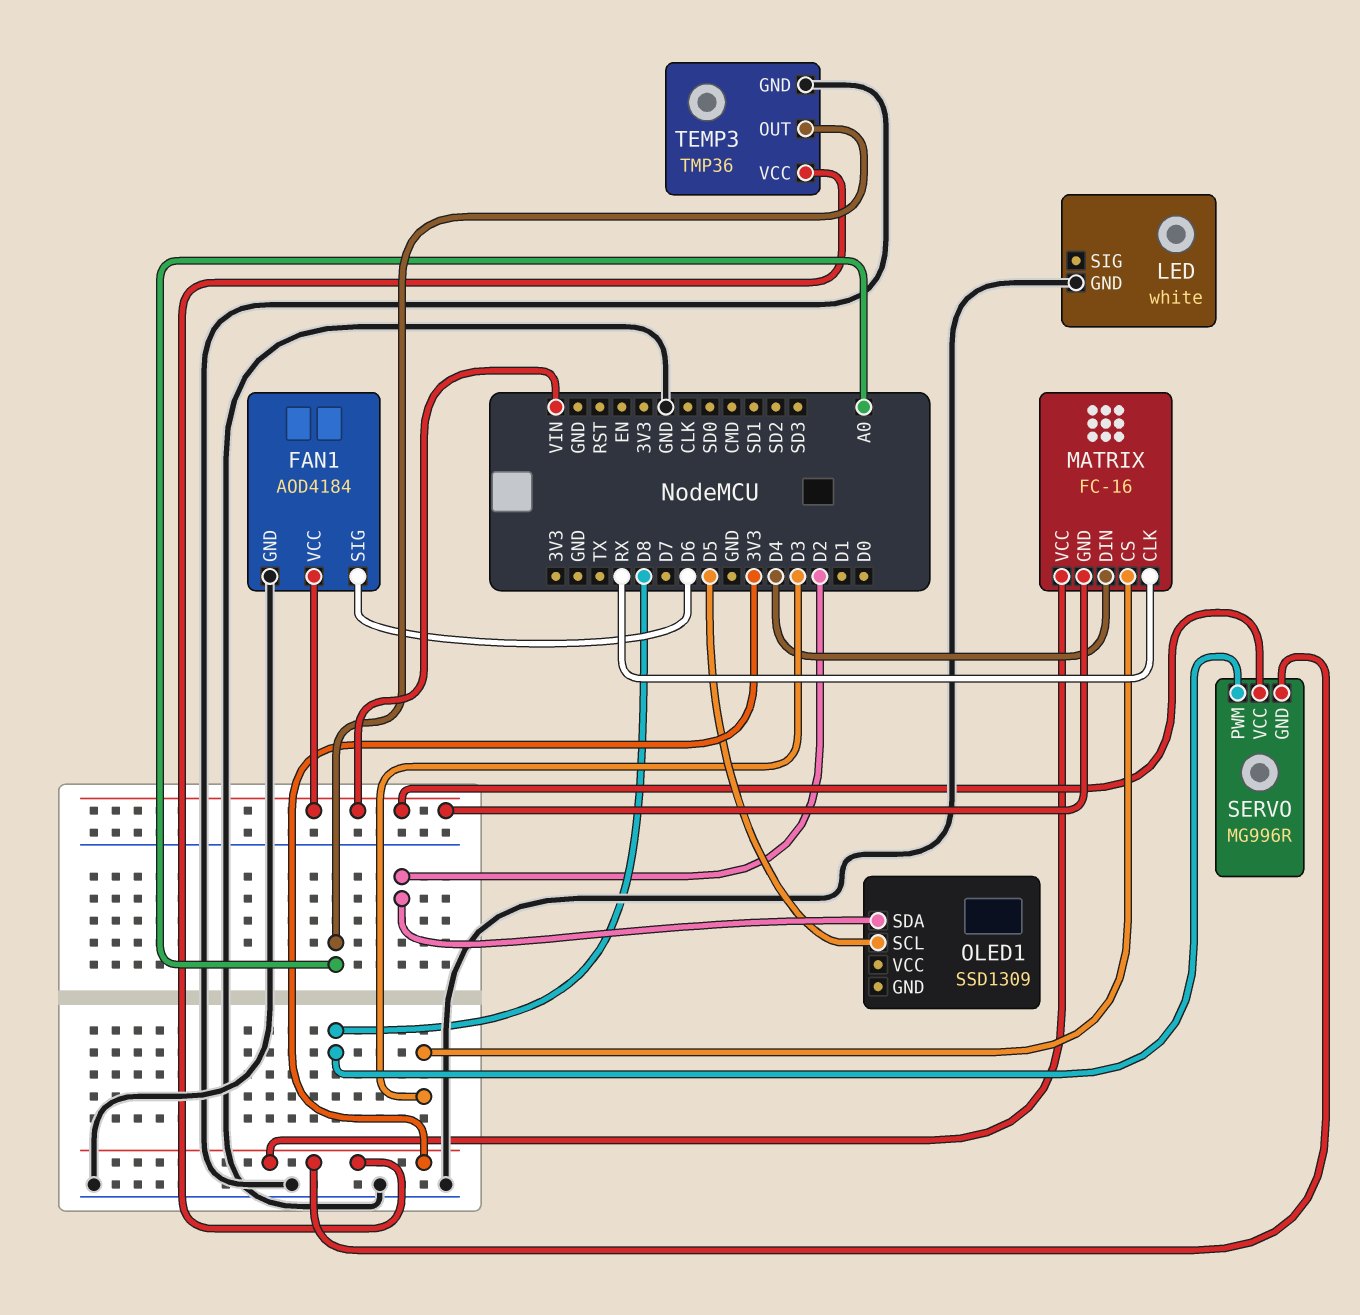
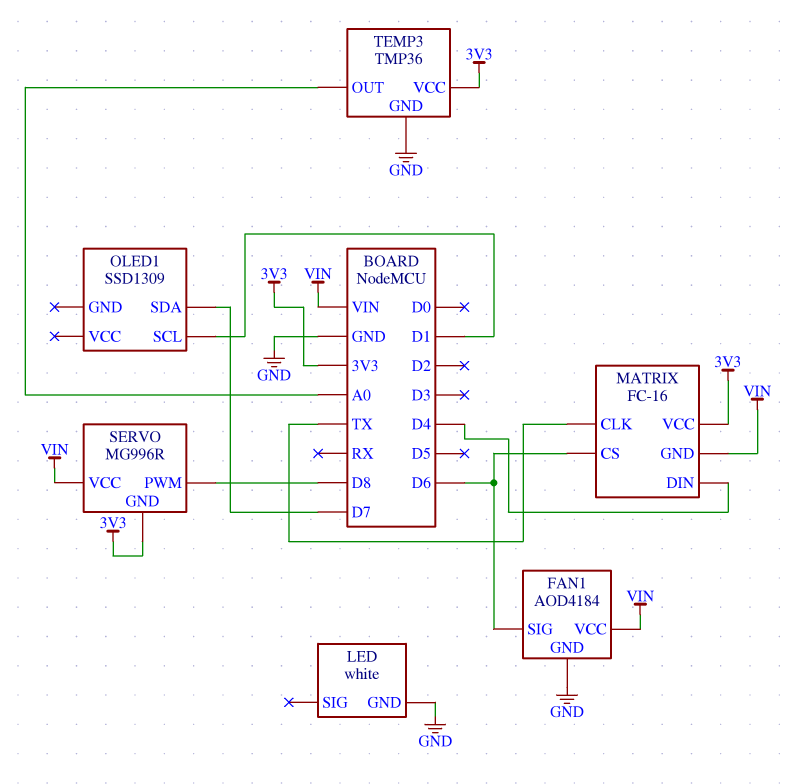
MATRIX pin CLK: RX -> TX
MATRIX pin CS: D3 -> D6
OLED1 pin SCL: D5 -> D1
OLED1 pin SDA: D2 -> D7

